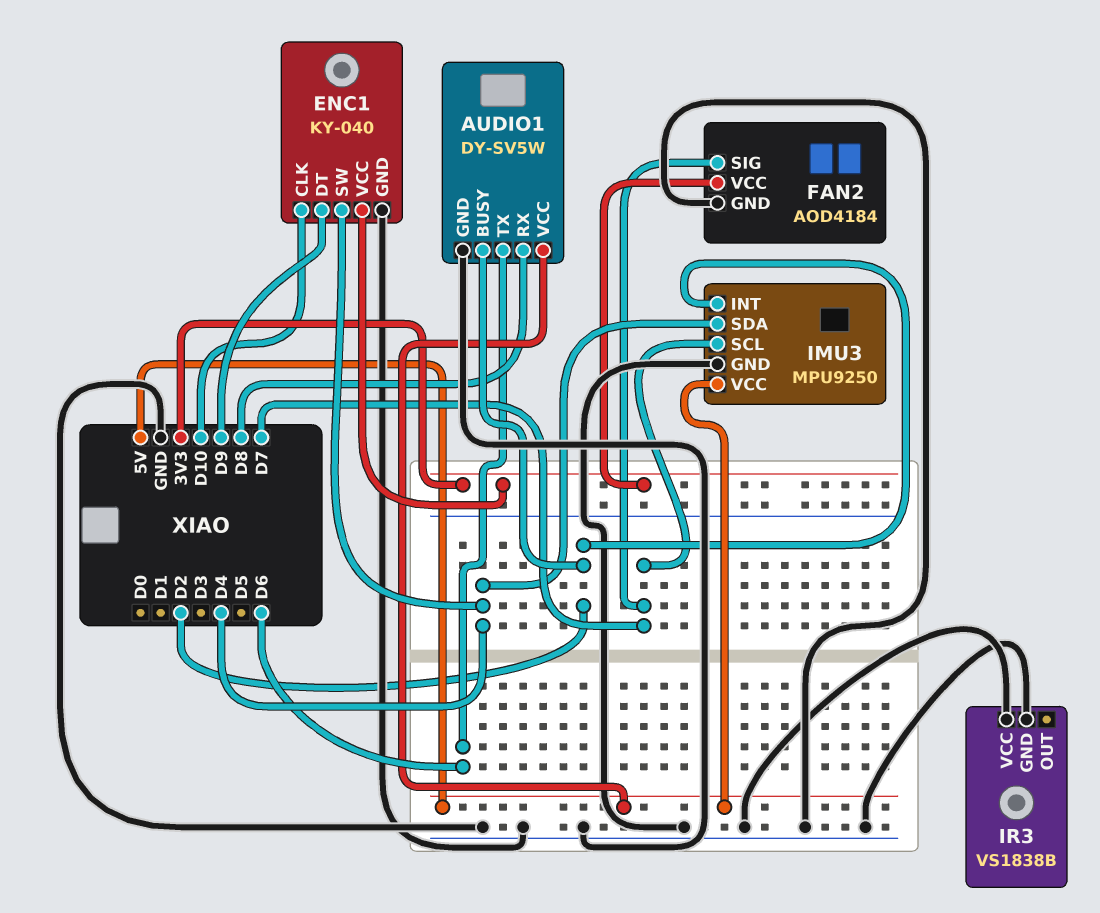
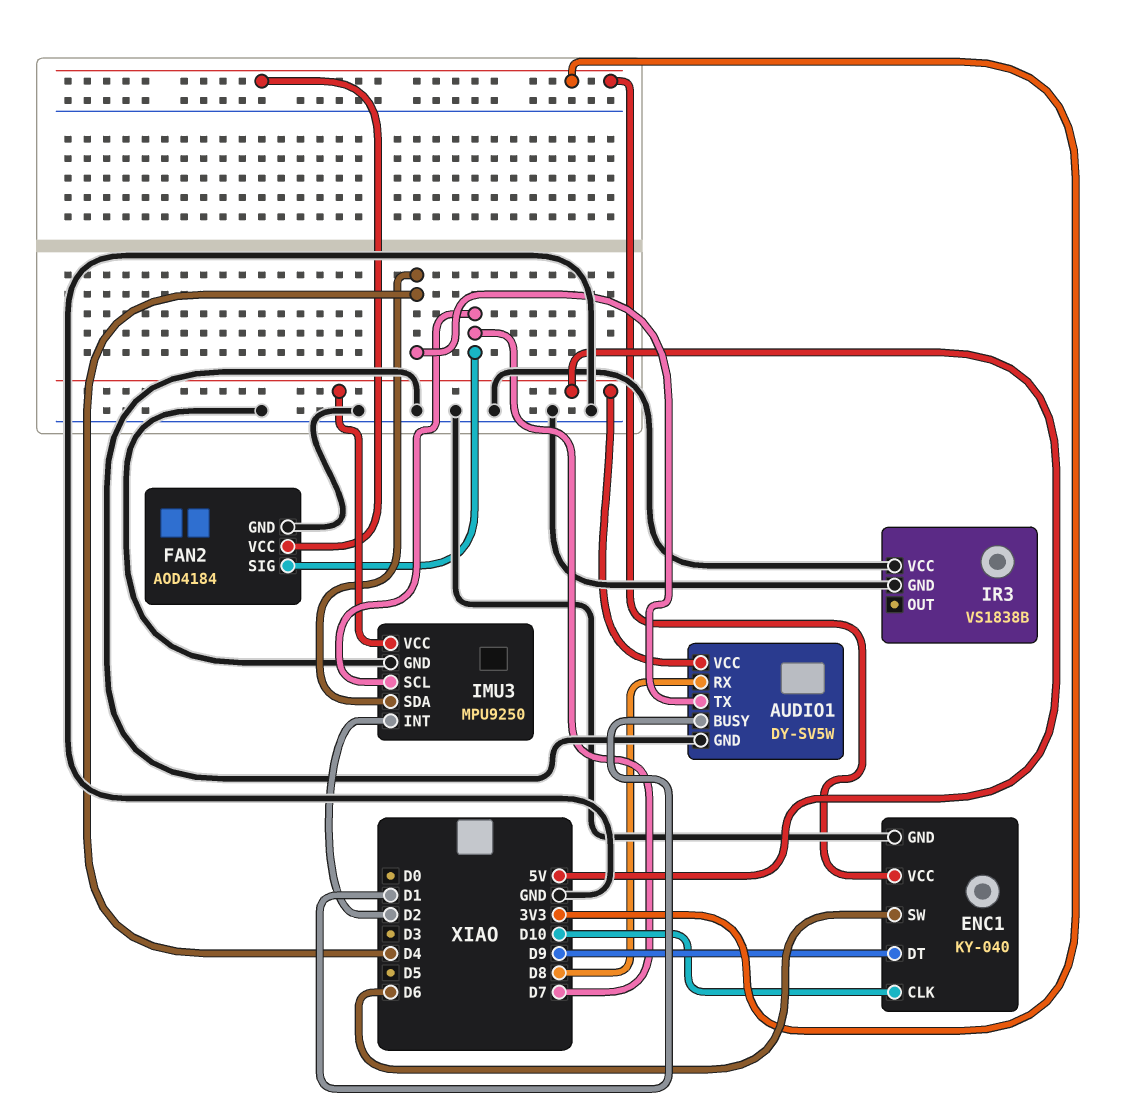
AUDIO1 pin BUSY: D2 -> D1
AUDIO1 pin TX: D6 -> D4
ENC1 pin SW: D4 -> D6

